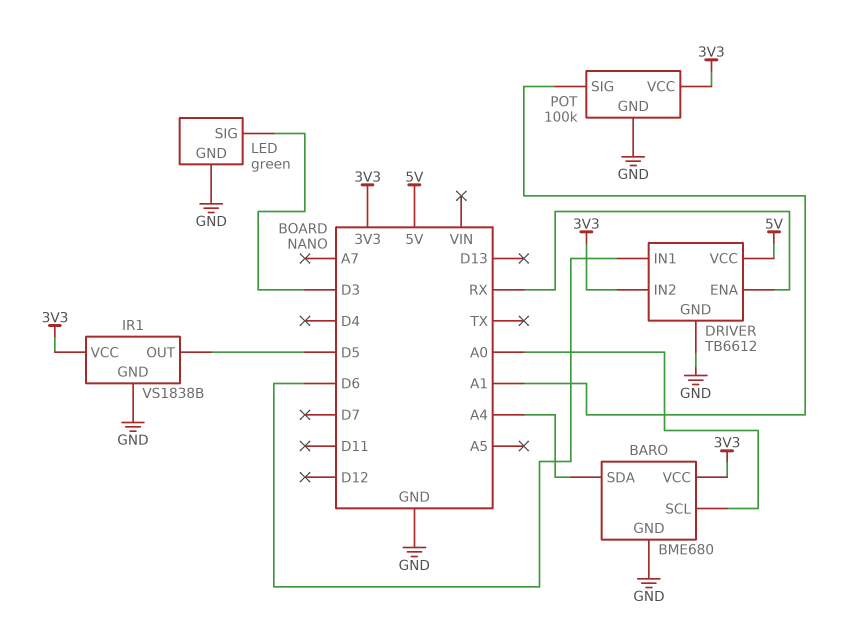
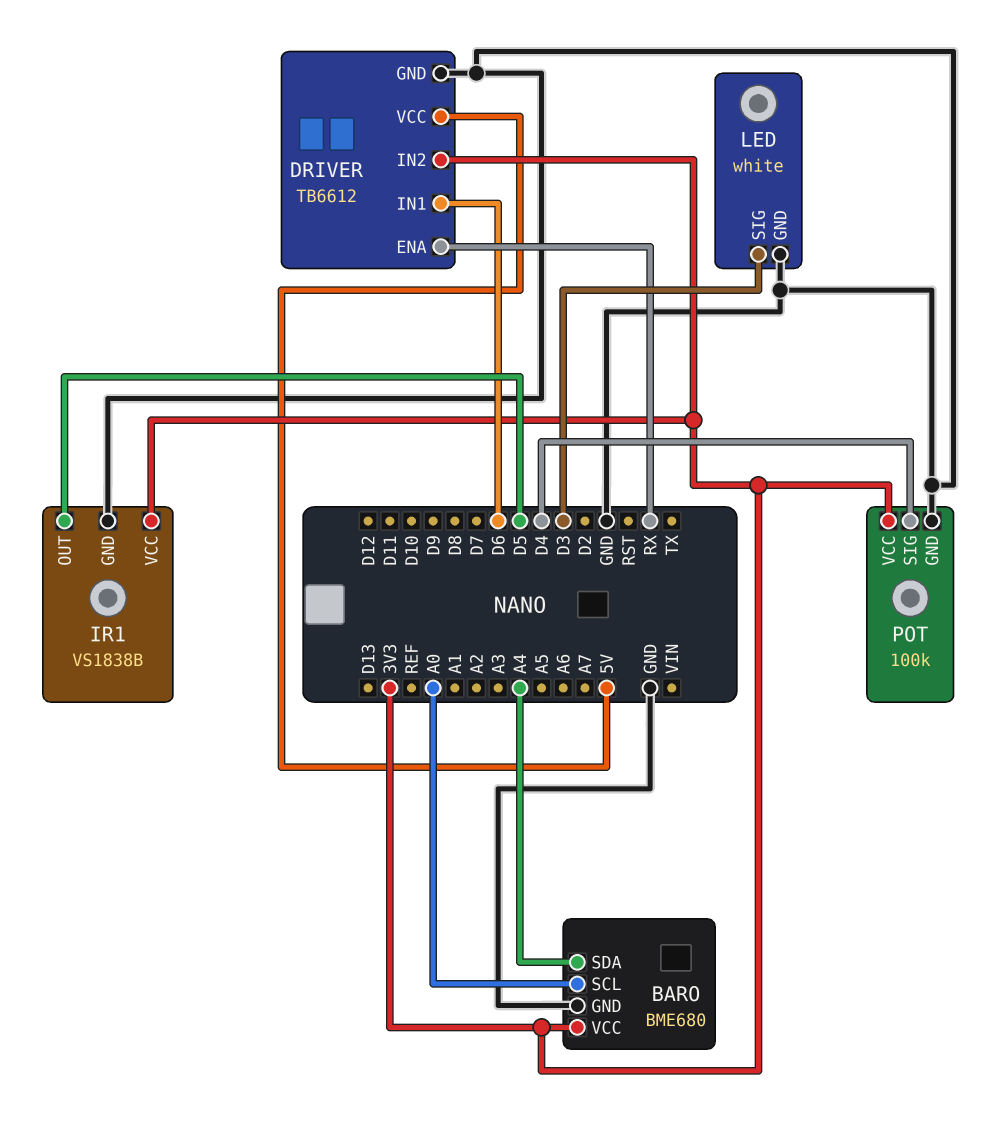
LED: green -> white
POT pin SIG: A1 -> D4

